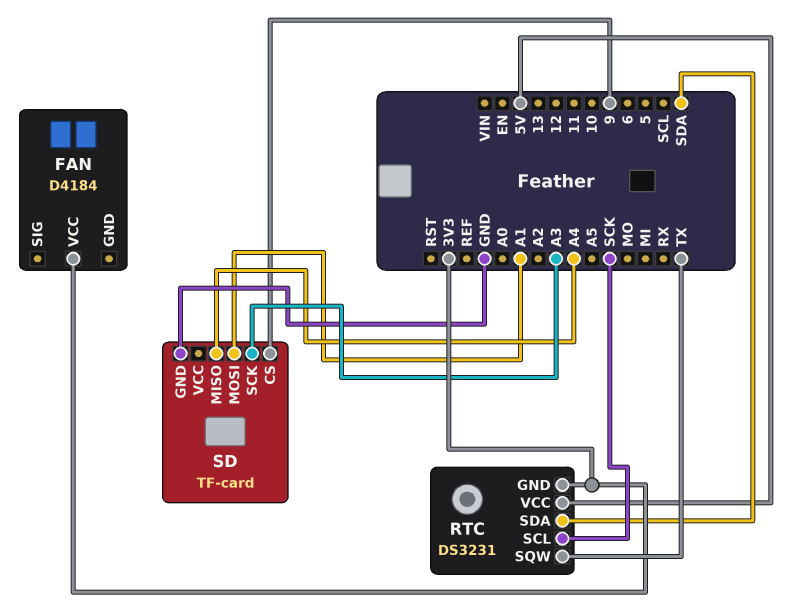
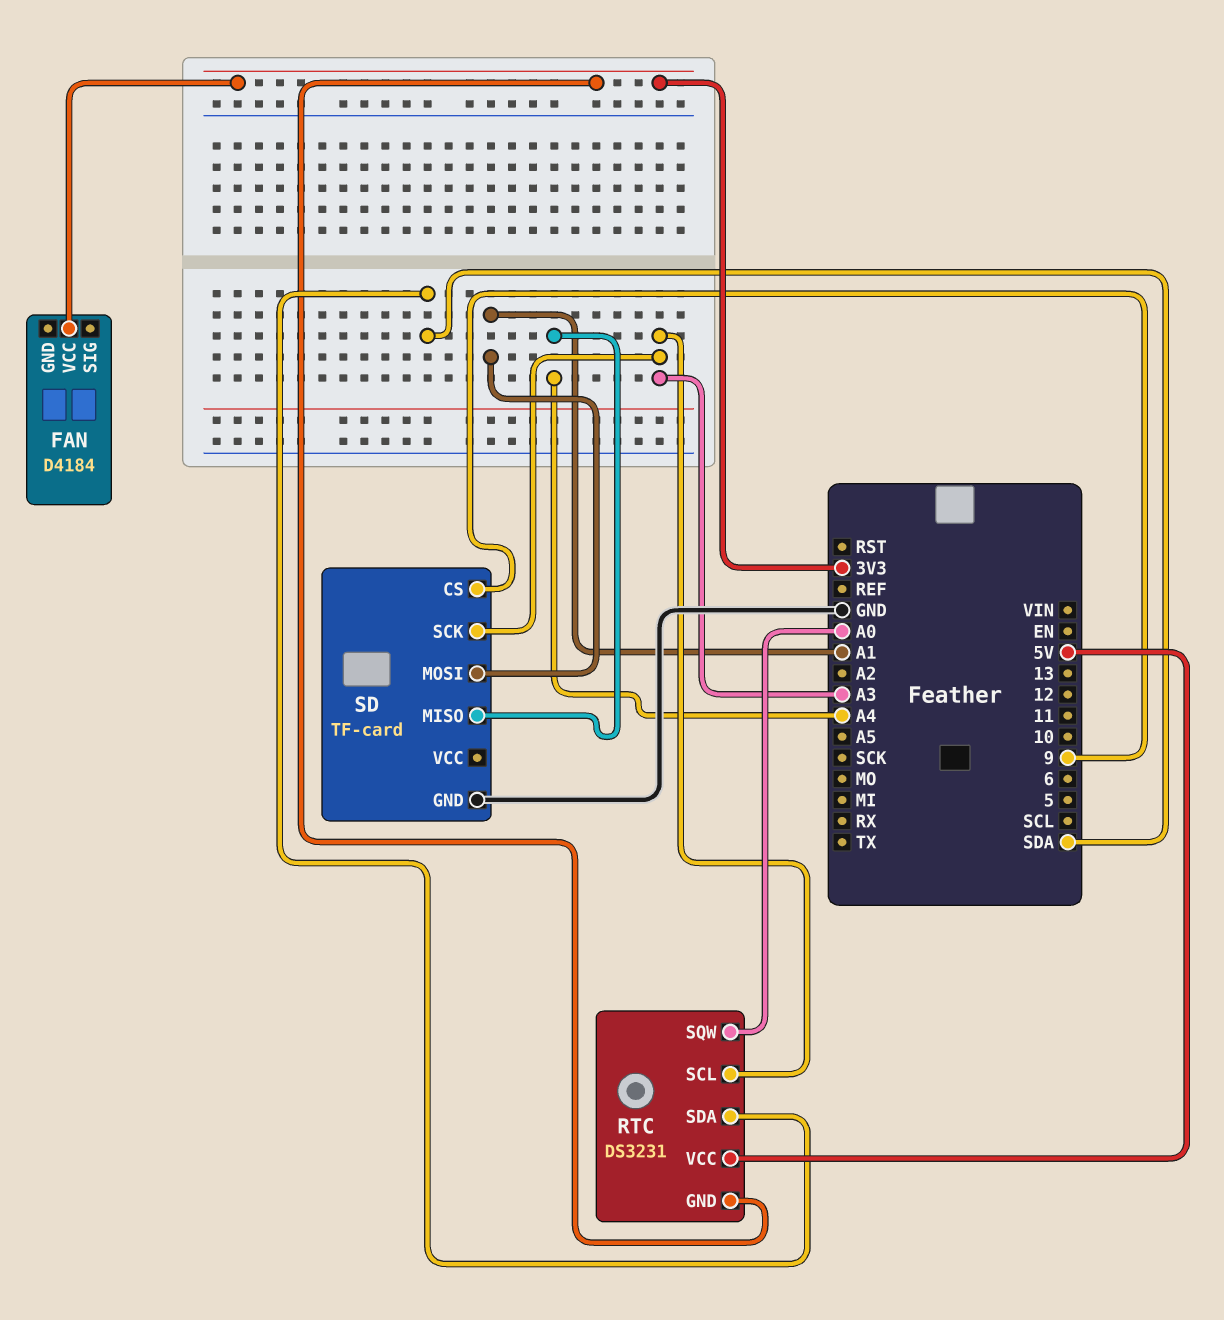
RTC pin SCL: SCK -> A3
RTC pin SQW: TX -> A0

